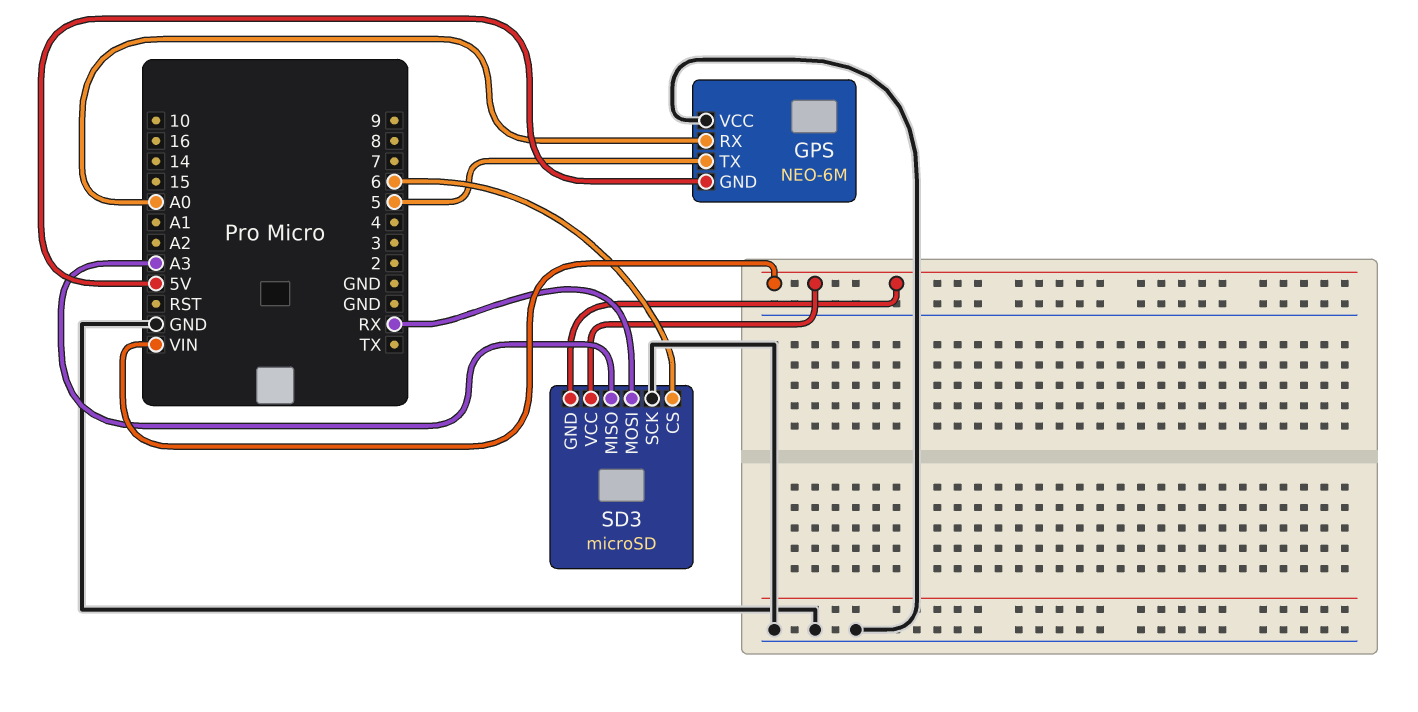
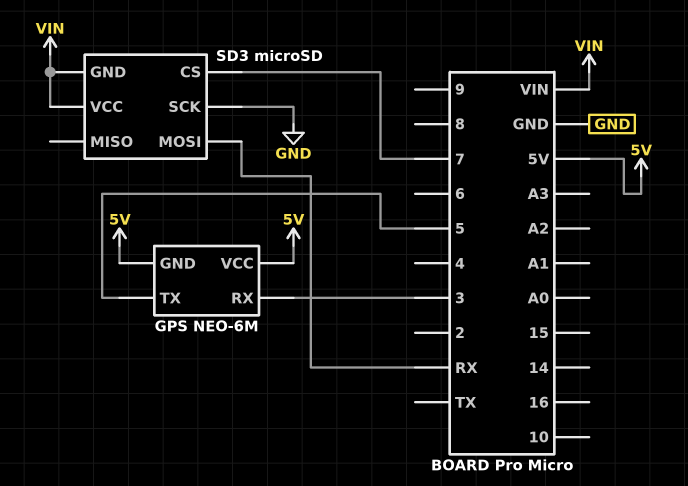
GPS pin RX: A0 -> 3
GPS pin VCC: GND -> 5V
SD3 pin CS: 6 -> 7
SD3 pin MISO: A3 -> none

